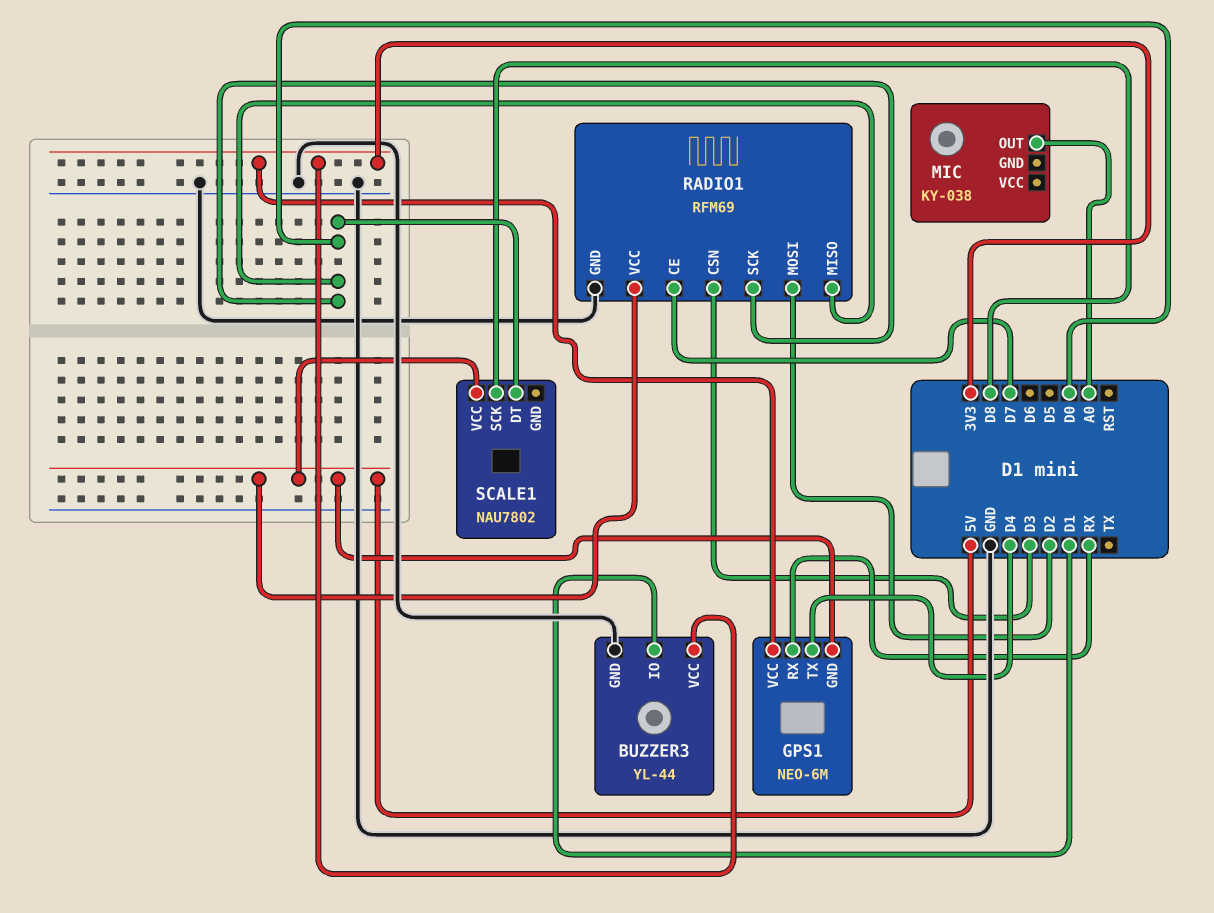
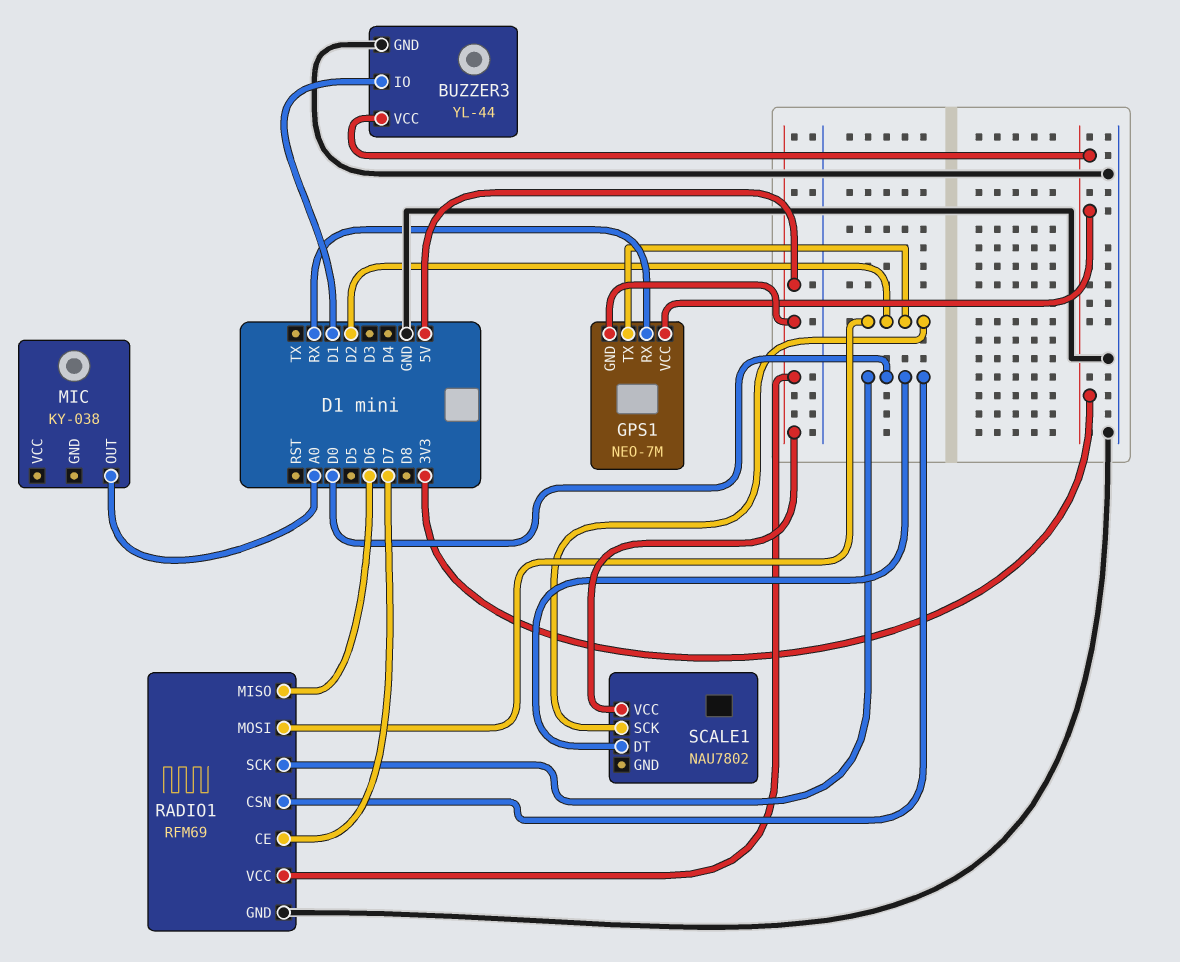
GPS1: NEO-6M -> NEO-7M
GPS1 pin TX: D4 -> D2
RADIO1 pin CSN: D3 -> D0
RADIO1 pin MISO: D0 -> D6
SCALE1 pin SCK: D8 -> D2

